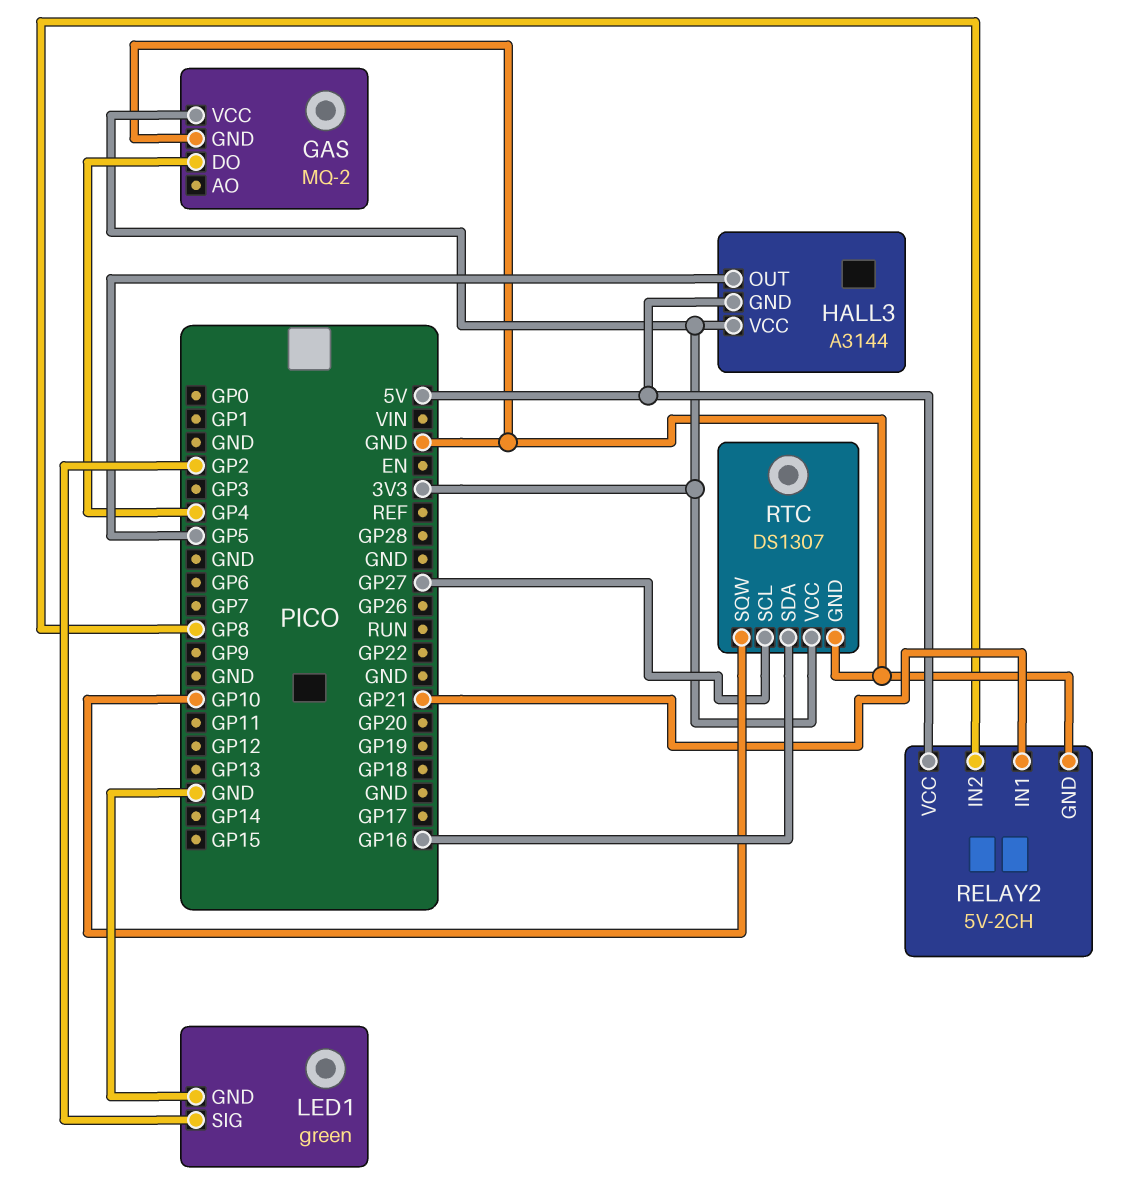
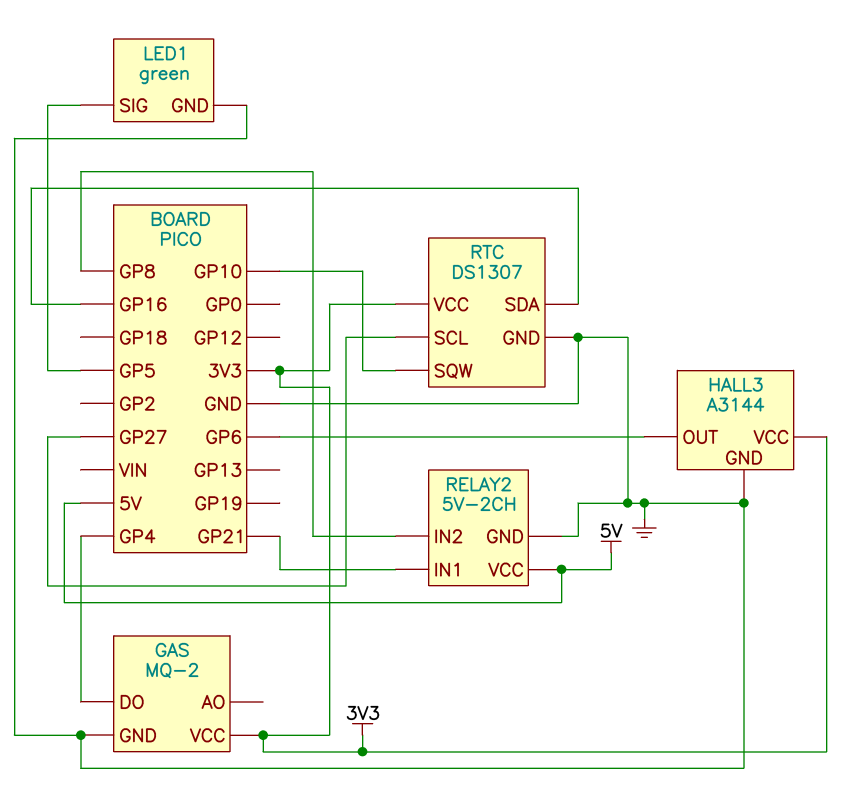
HALL3 pin GND: 5V -> GND
HALL3 pin OUT: GP5 -> GP6
LED1 pin SIG: GP2 -> GP5

